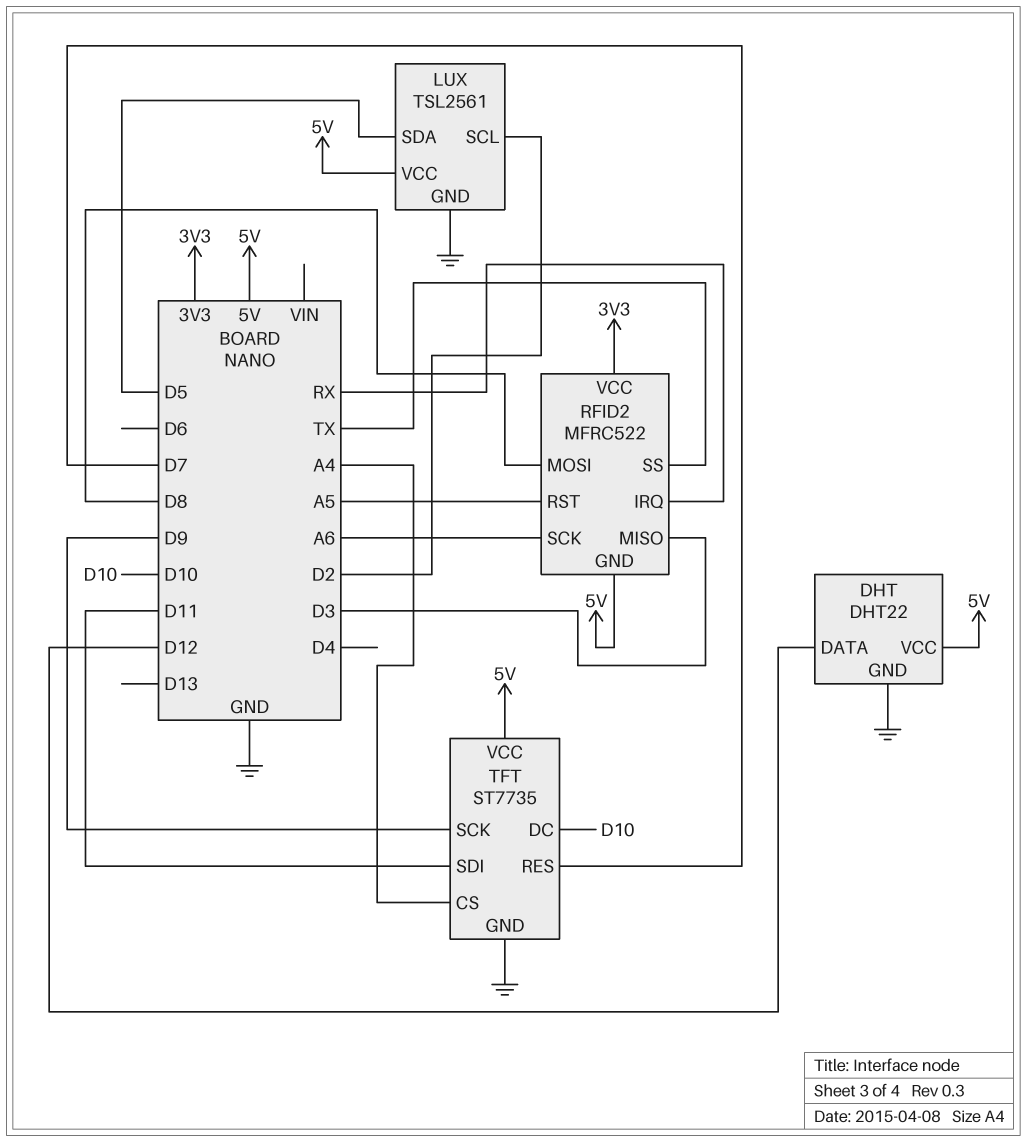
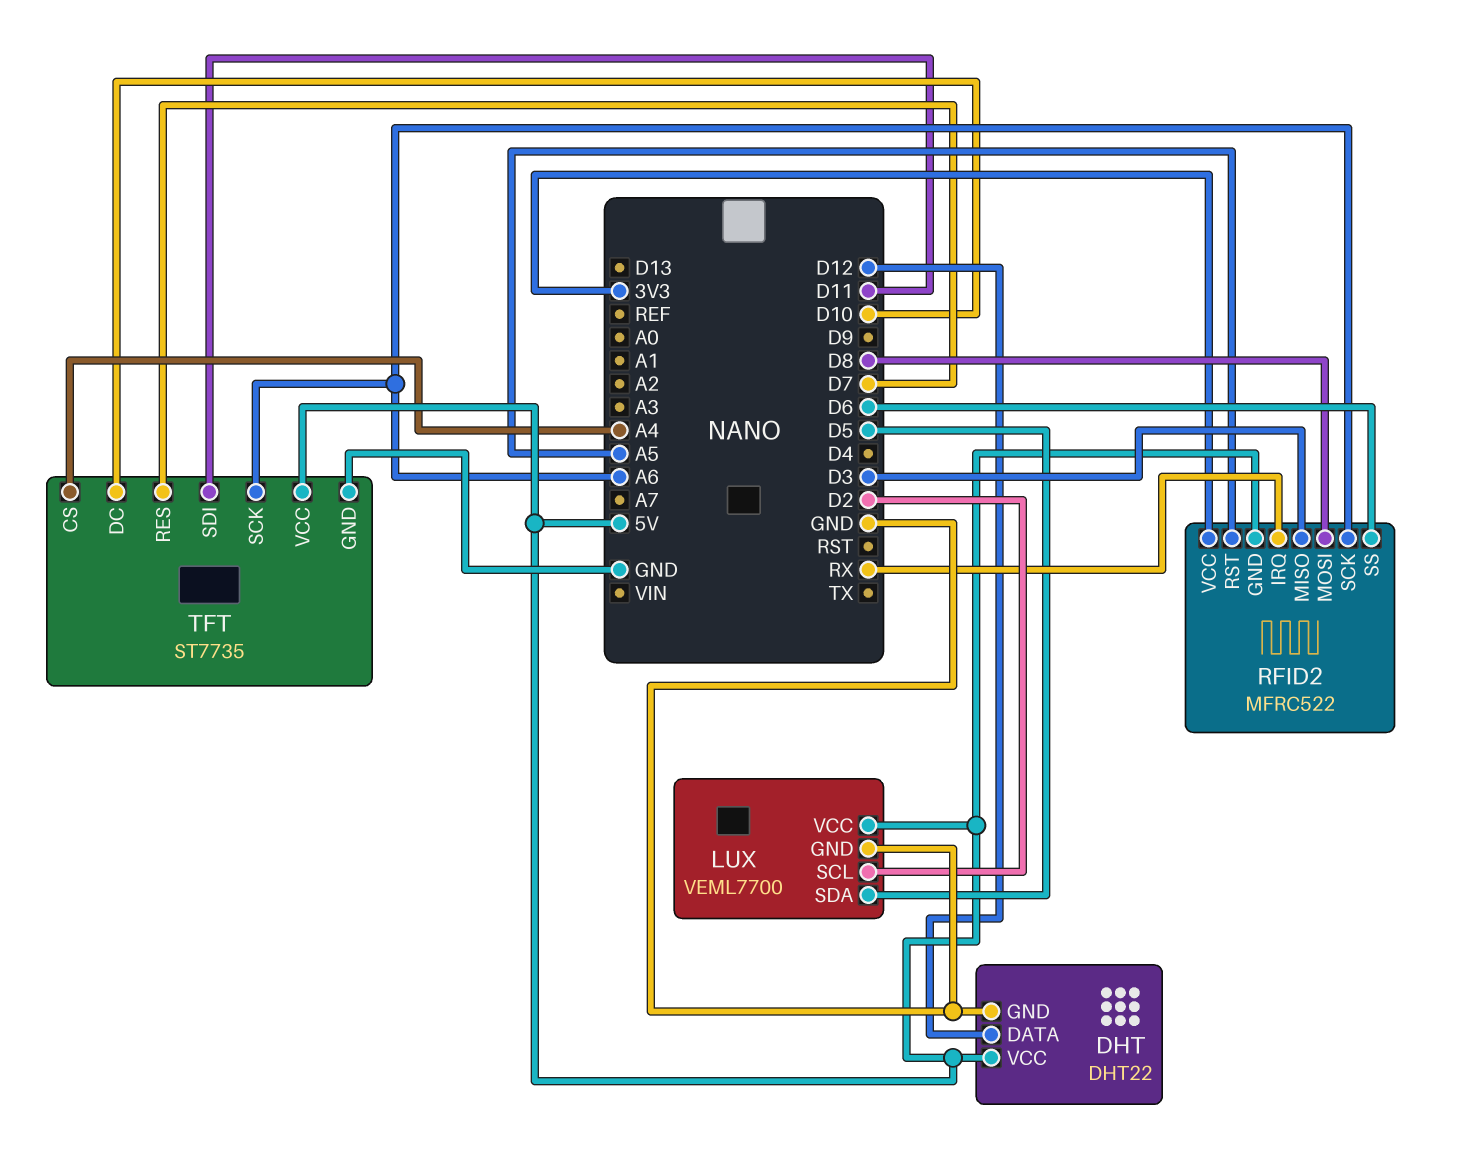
LUX: TSL2561 -> VEML7700
RFID2 pin SS: TX -> D6
TFT pin SCK: D9 -> A6

